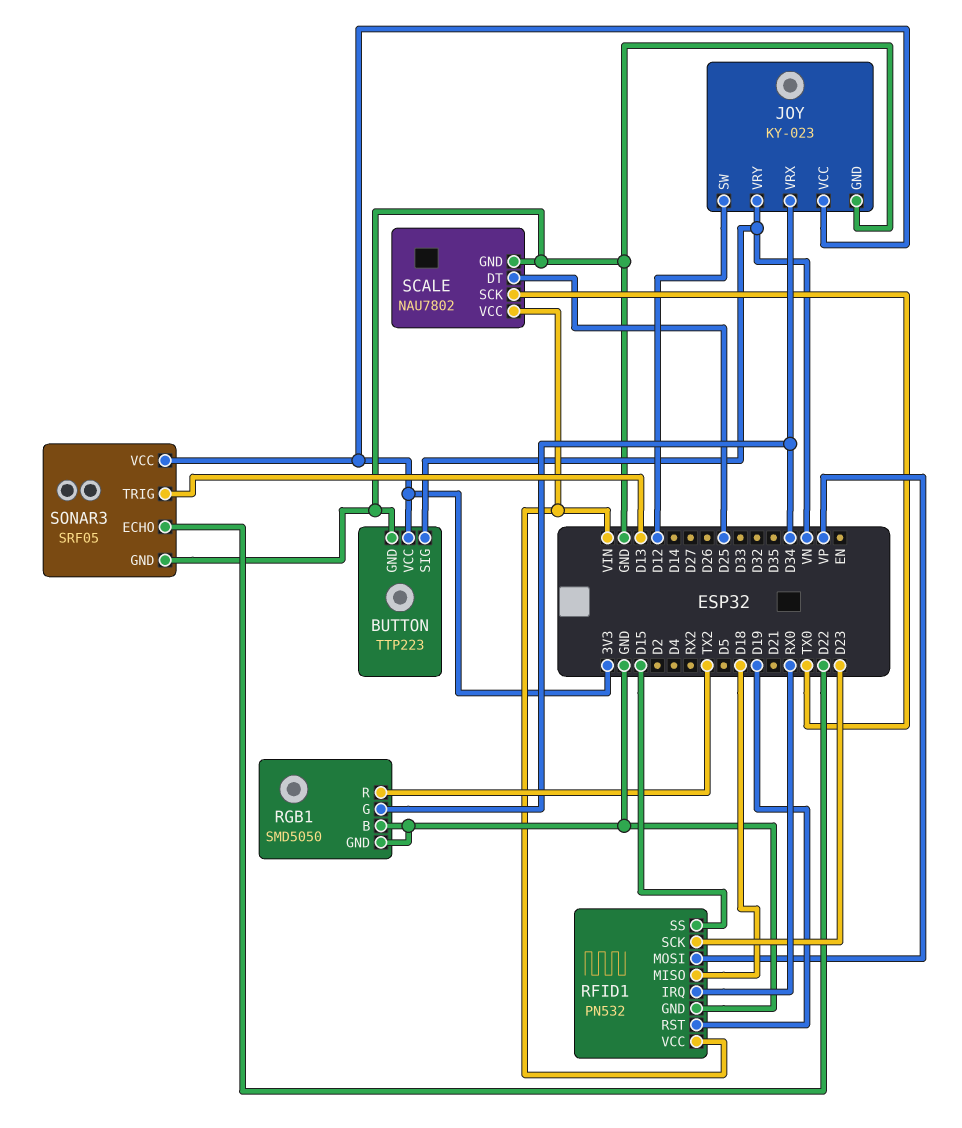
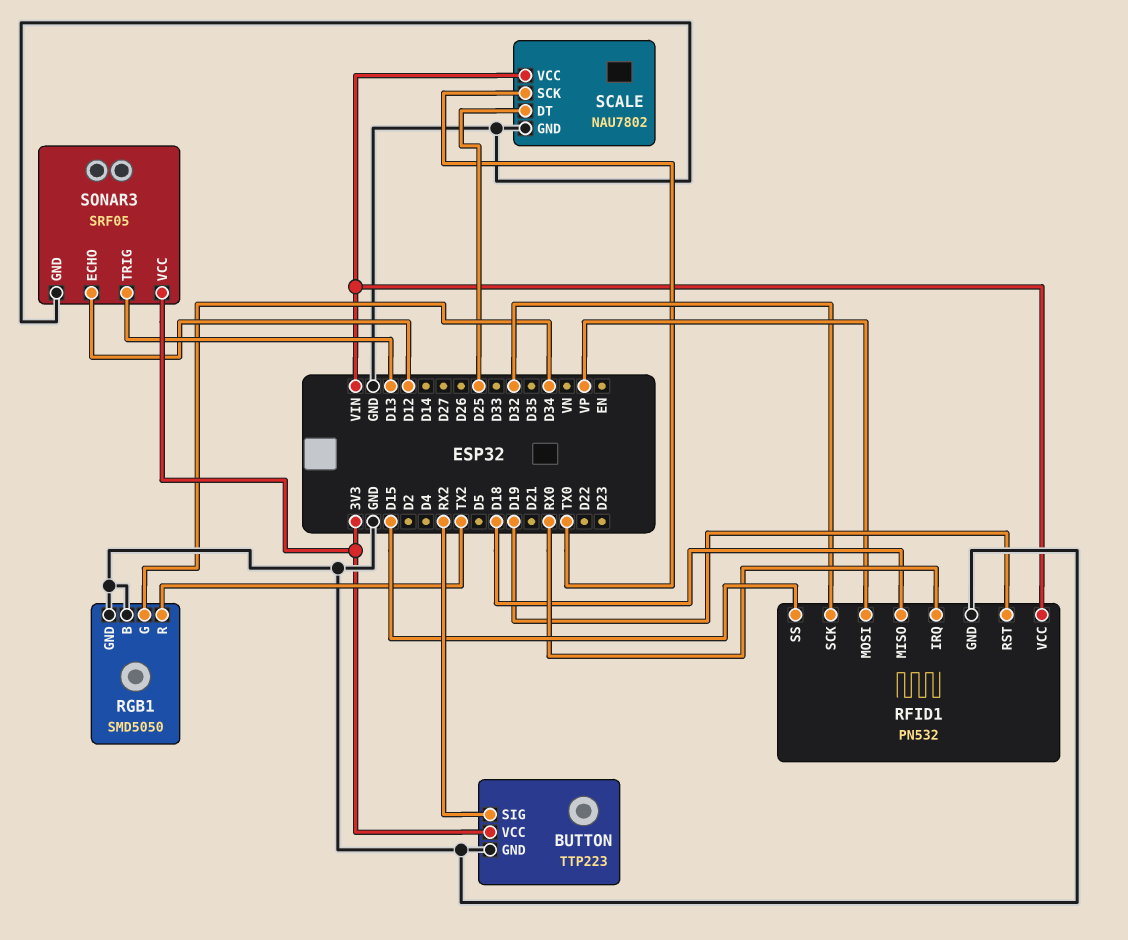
BUTTON pin SIG: VN -> RX2
JOY: KY-023 -> none
JOY pin GND: GND -> none
JOY pin SW: D12 -> none
JOY pin VCC: 3V3 -> none
JOY pin VRX: D34 -> none
JOY pin VRY: VN -> none
RFID1 pin SCK: D23 -> D32
SONAR3 pin ECHO: D22 -> D12

